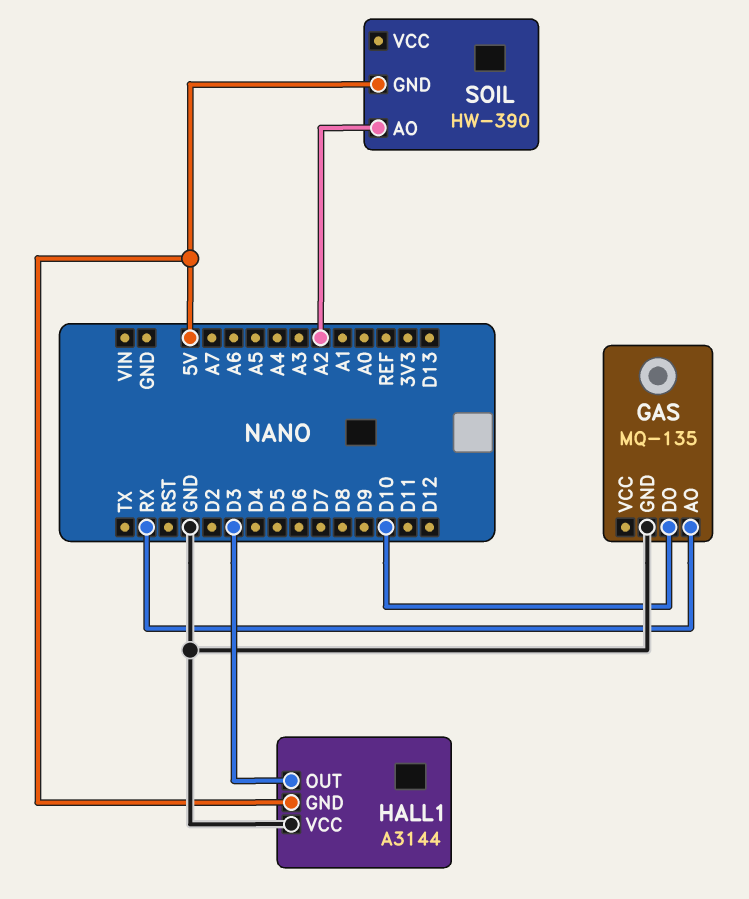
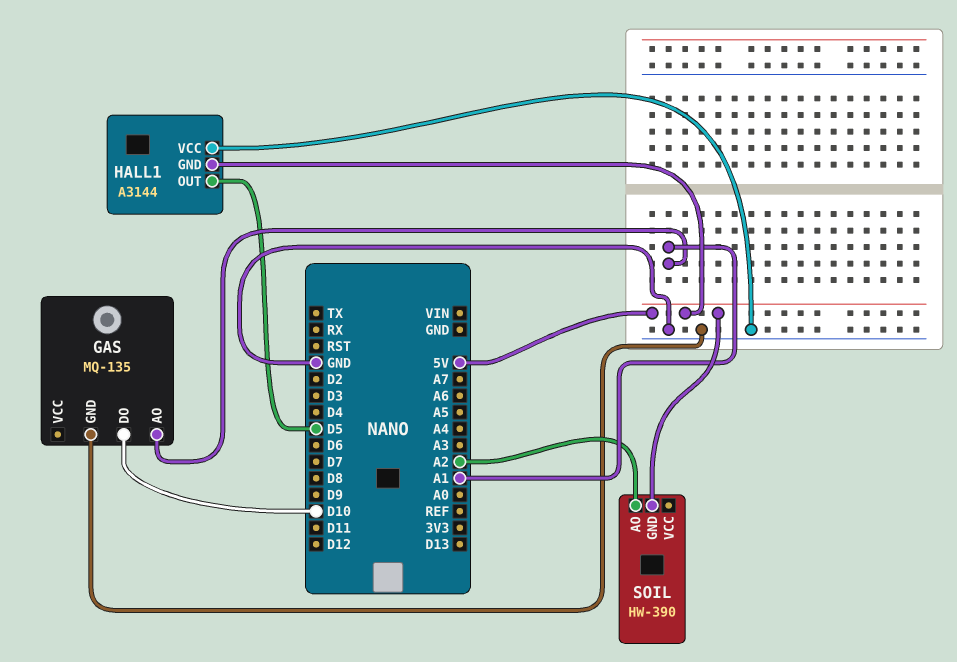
GAS pin AO: RX -> A1
HALL1 pin OUT: D3 -> D5

